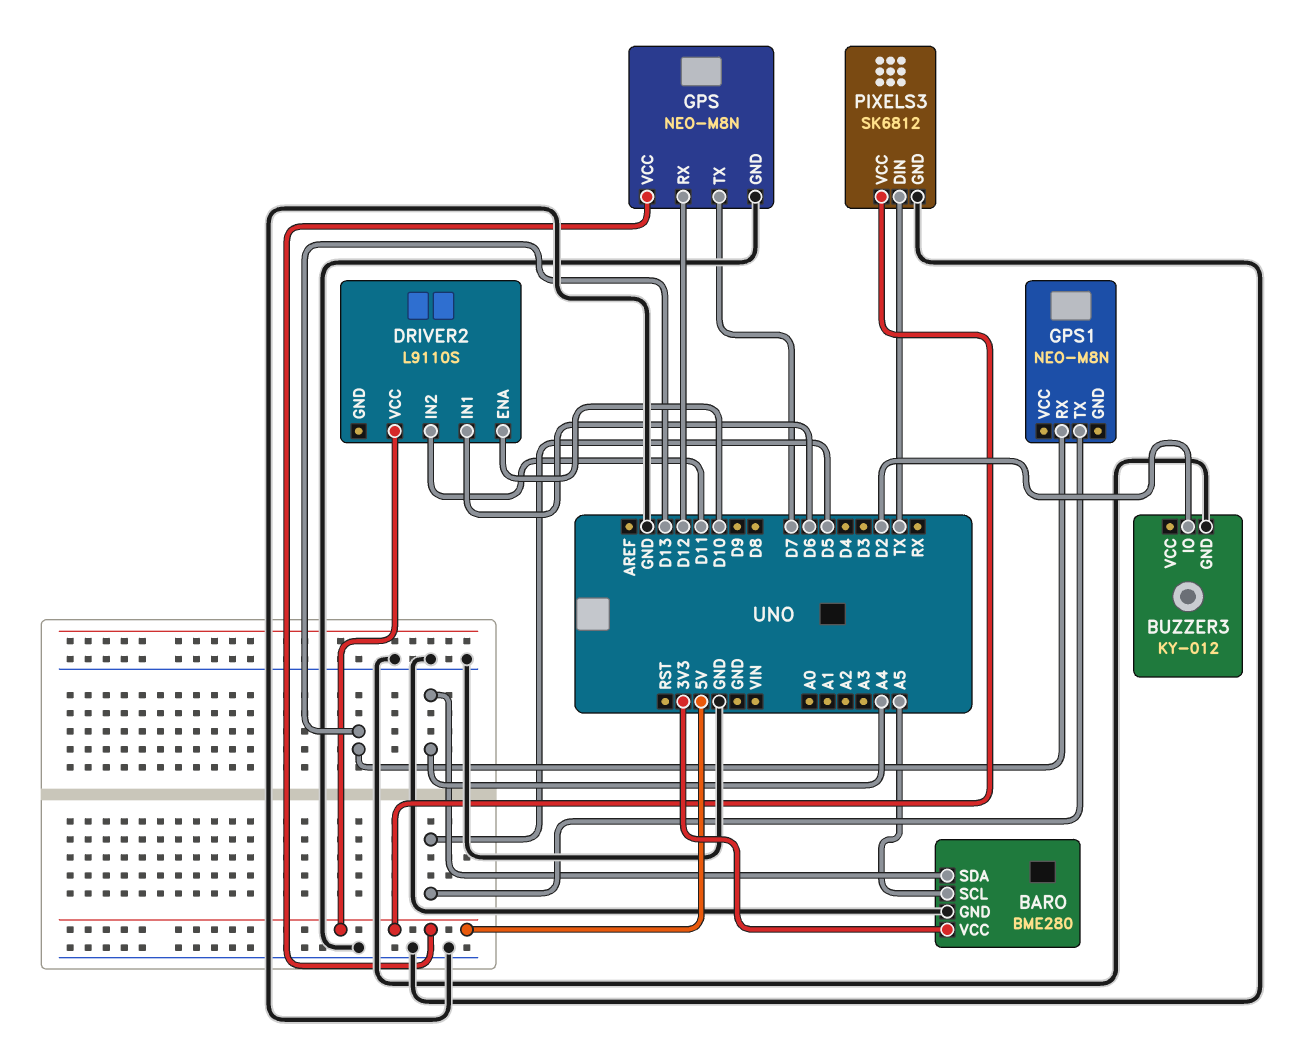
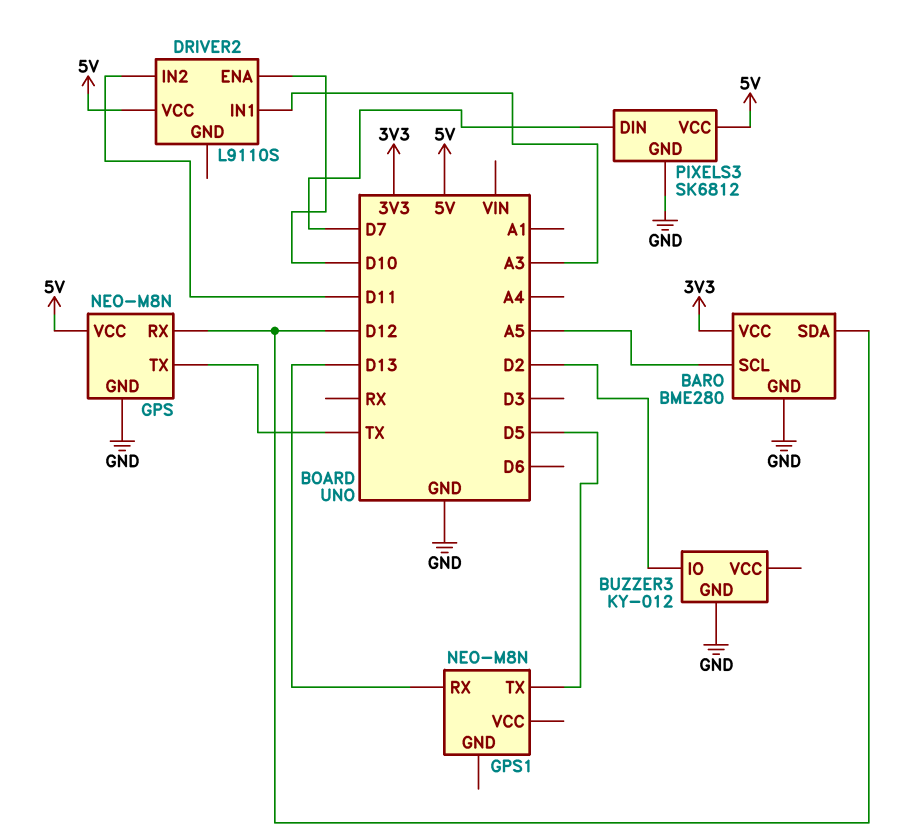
BARO pin SDA: A4 -> D12
DRIVER2 pin IN1: D6 -> A3
GPS pin TX: D7 -> TX
PIXELS3 pin DIN: TX -> D7

